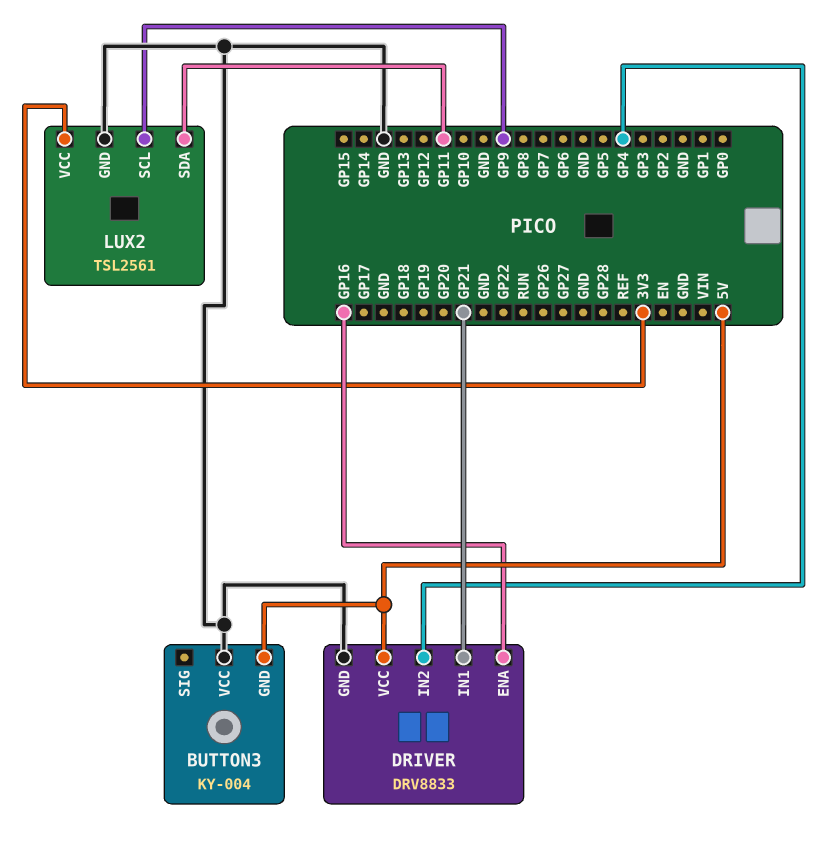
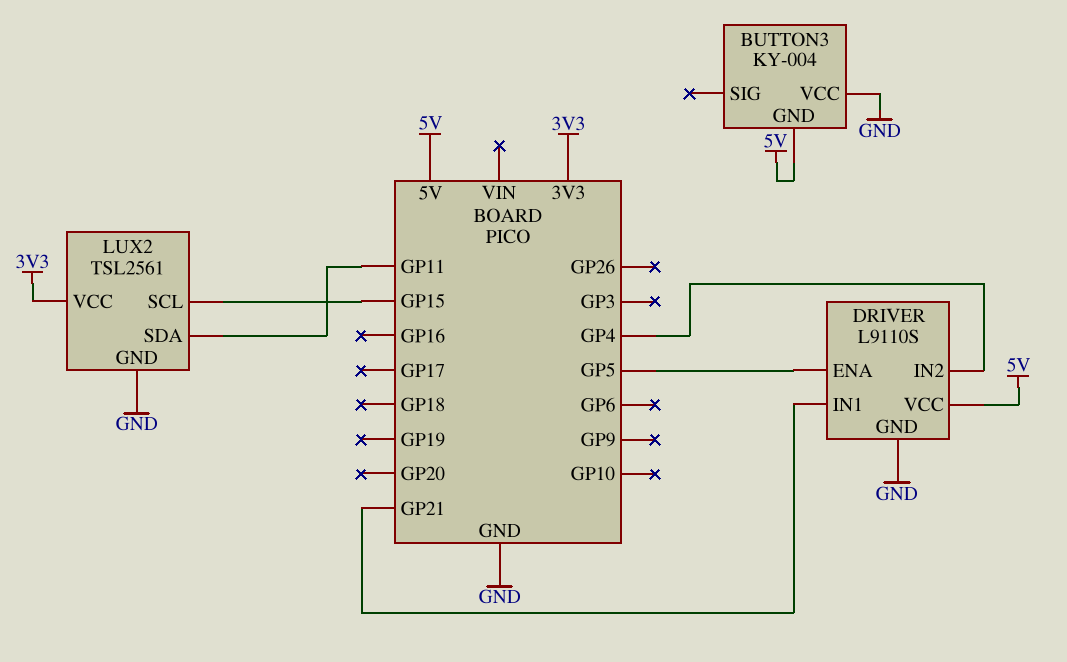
DRIVER: DRV8833 -> L9110S
DRIVER pin ENA: GP16 -> GP5
LUX2 pin SCL: GP9 -> GP15

